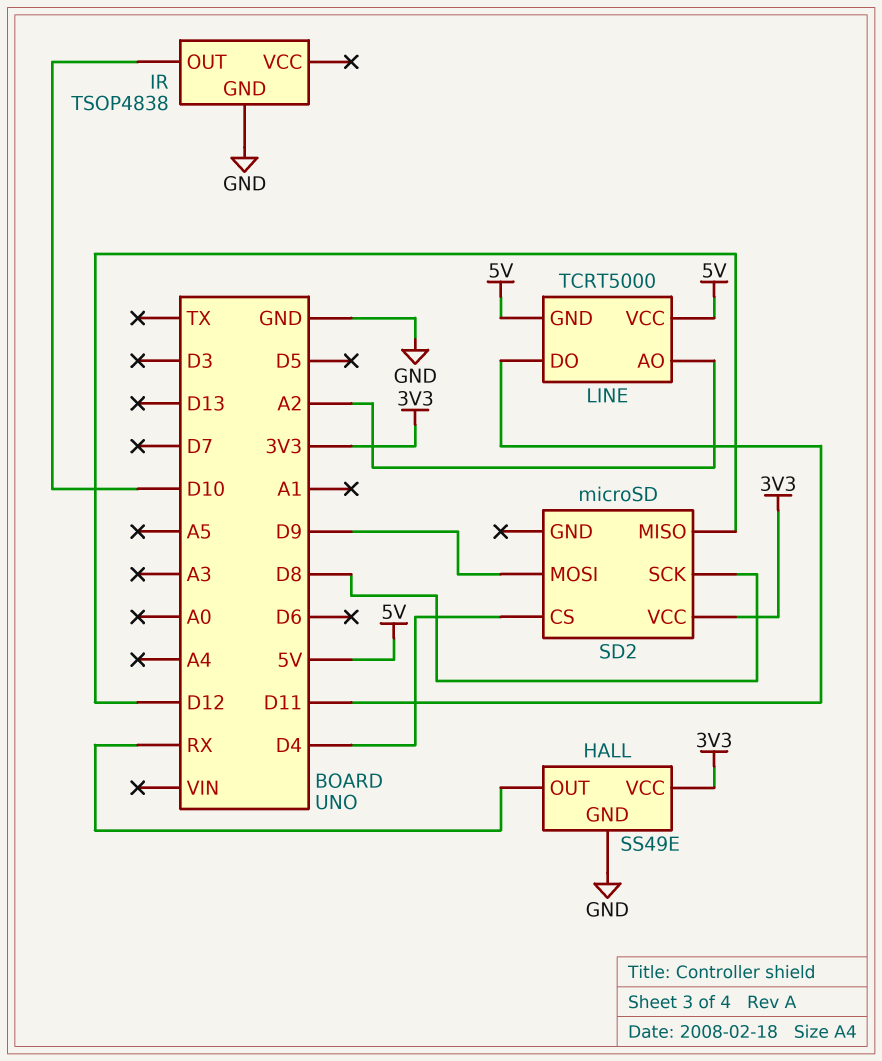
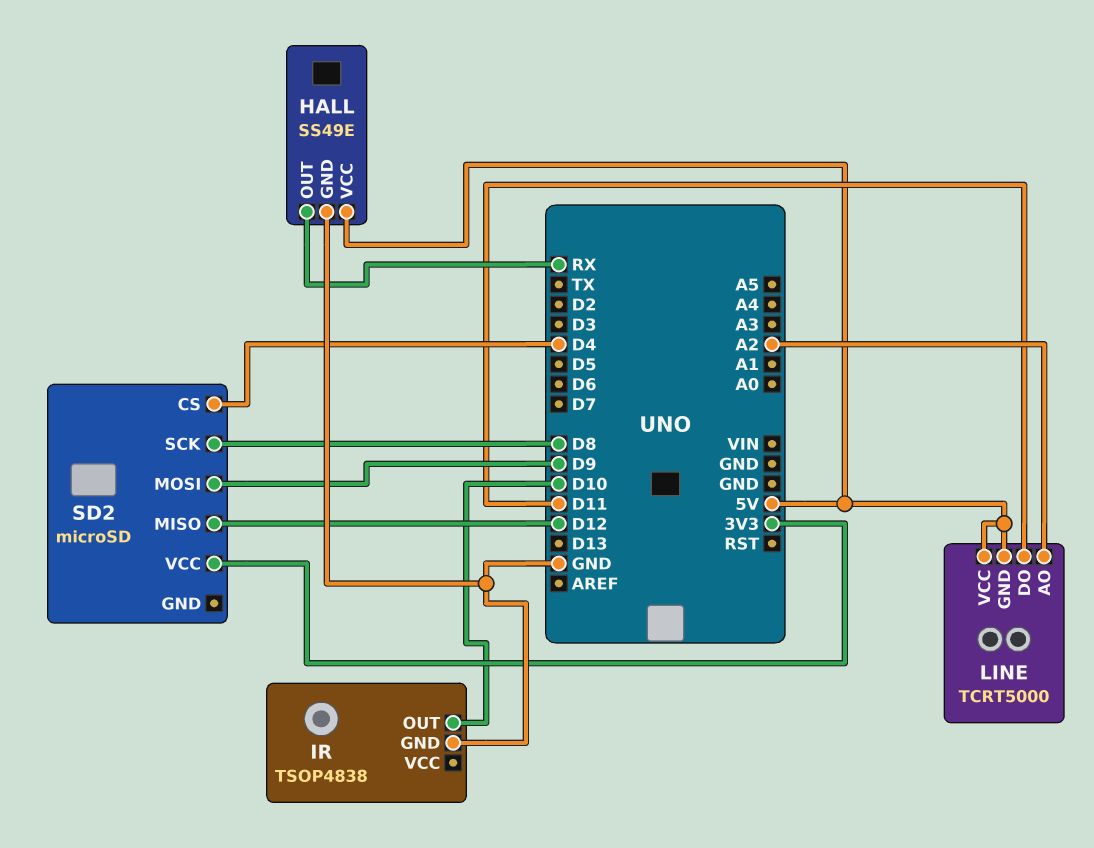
HALL pin VCC: 3V3 -> 5V

